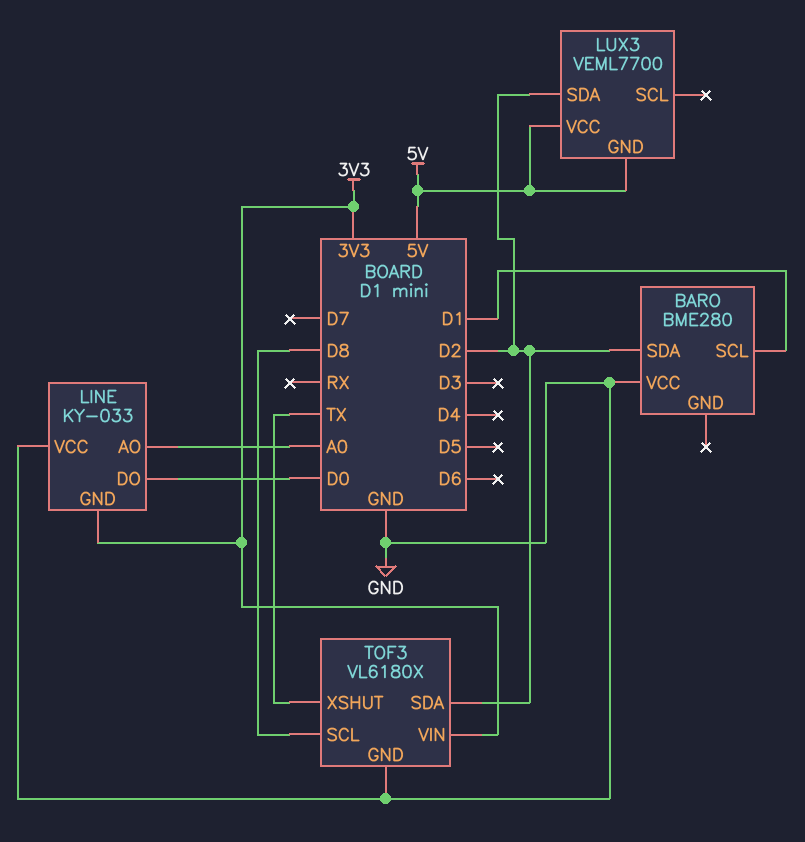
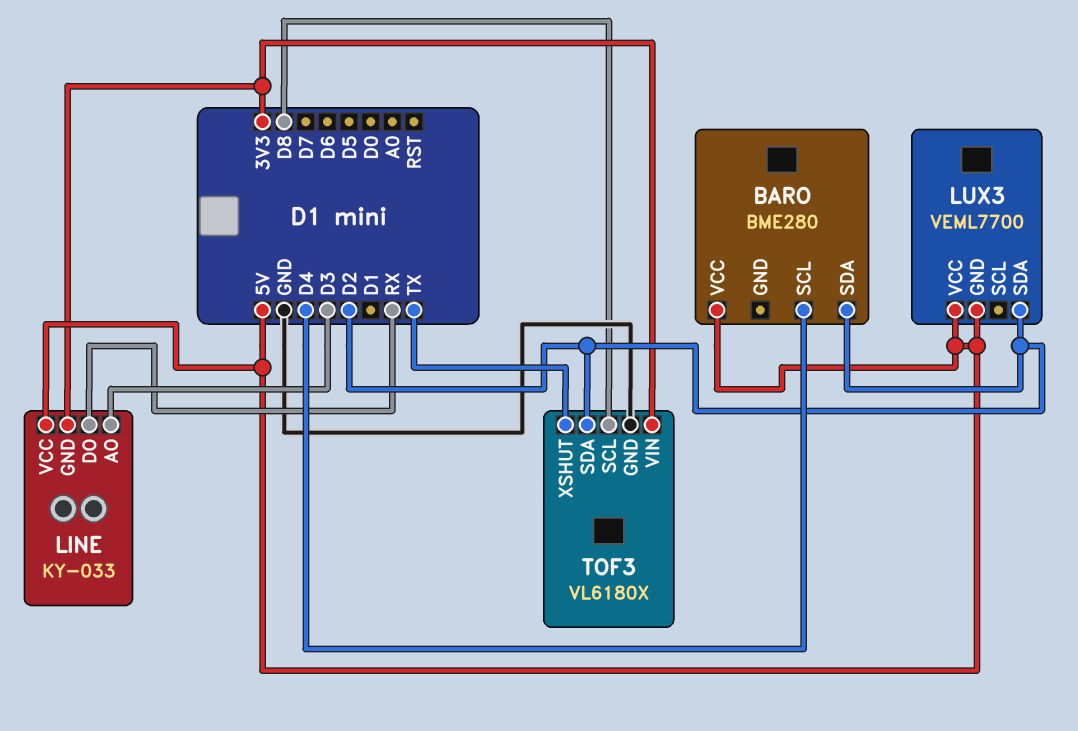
BARO pin SCL: D1 -> D4
BARO pin VCC: GND -> 5V
LINE pin AO: A0 -> D3
LINE pin DO: D0 -> RX
LINE pin VCC: GND -> 5V

